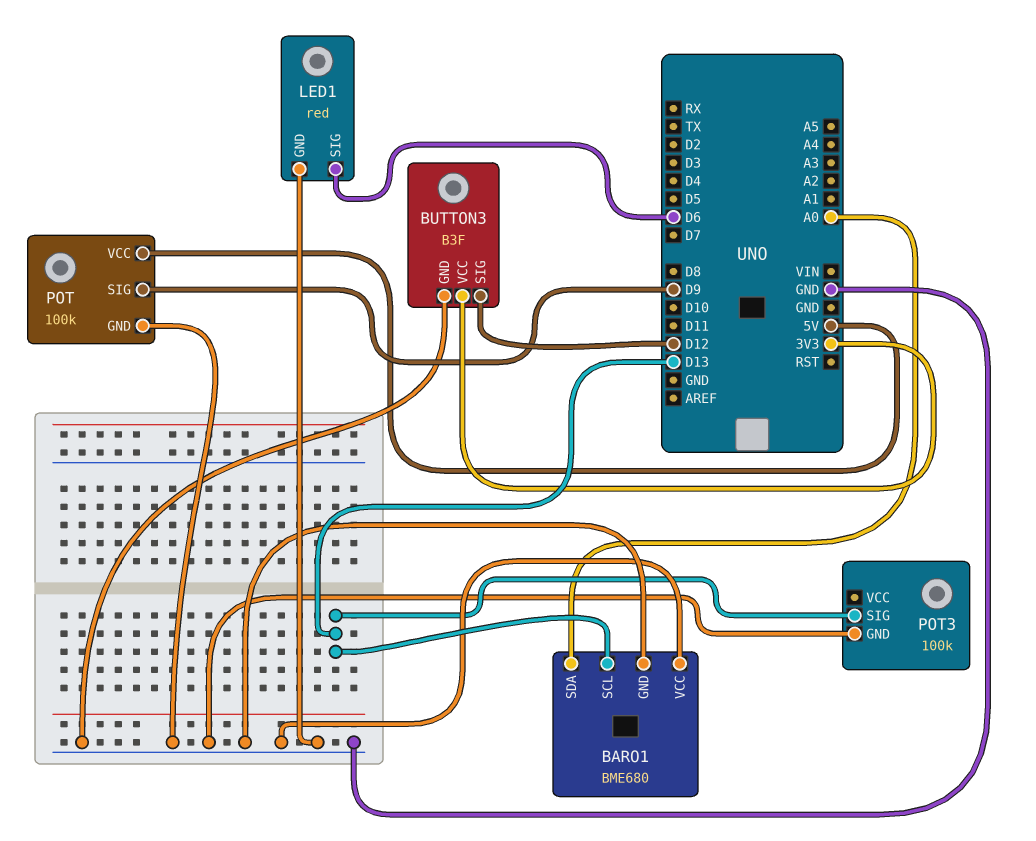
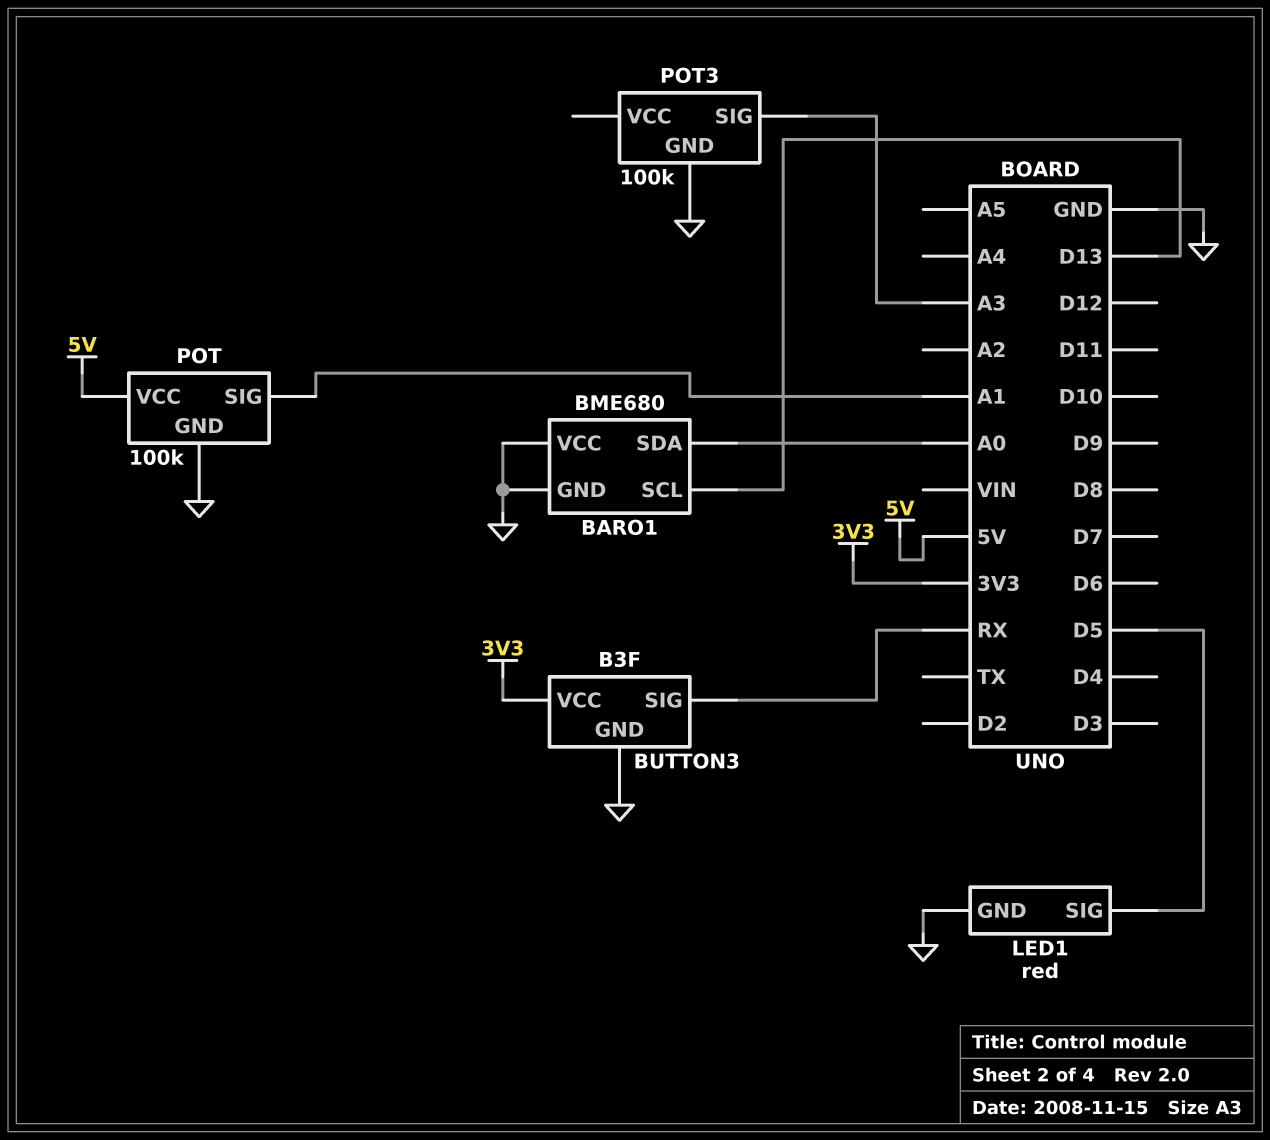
BUTTON3 pin SIG: D12 -> RX
LED1 pin SIG: D6 -> D5
POT pin SIG: D9 -> A1
POT3 pin SIG: D13 -> A3

